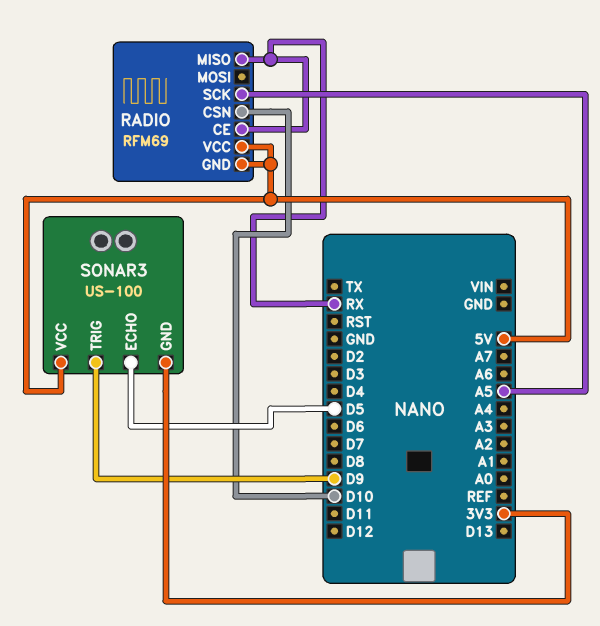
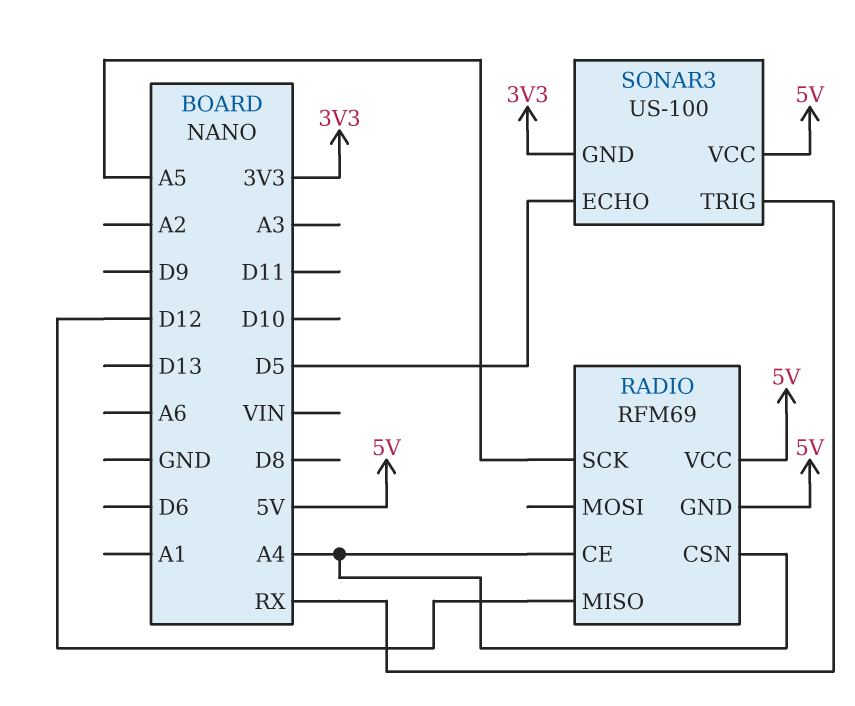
RADIO pin CE: RX -> A4
RADIO pin CSN: D10 -> A4
RADIO pin MISO: RX -> D12
SONAR3 pin TRIG: D9 -> RX

